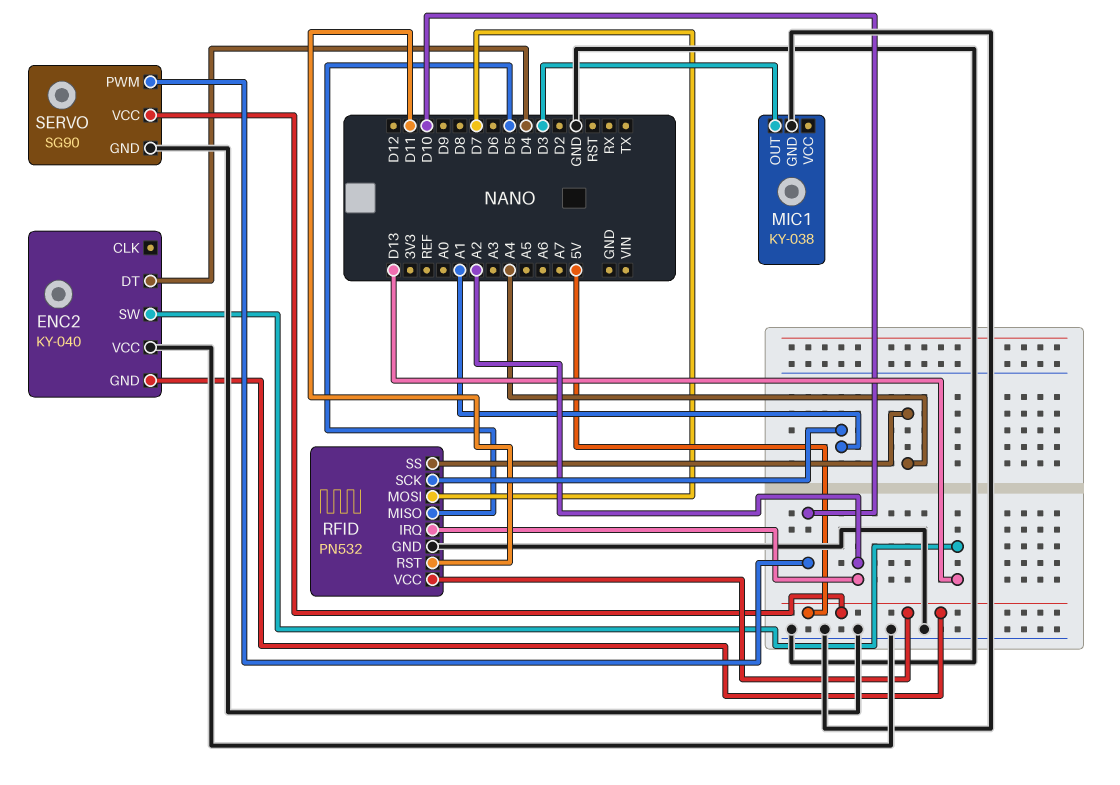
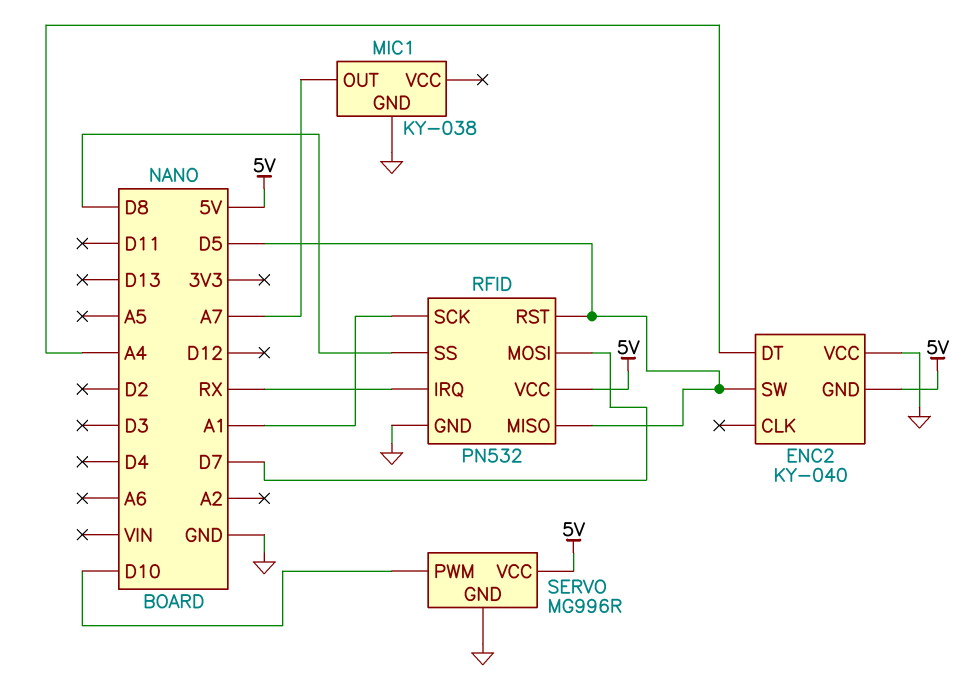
ENC2 pin DT: D4 -> A4
ENC2 pin SW: D13 -> D5
MIC1 pin OUT: D3 -> A7
RFID pin IRQ: A2 -> RX
RFID pin RST: D11 -> D5
RFID pin SS: A4 -> D8
SERVO: SG90 -> MG996R

